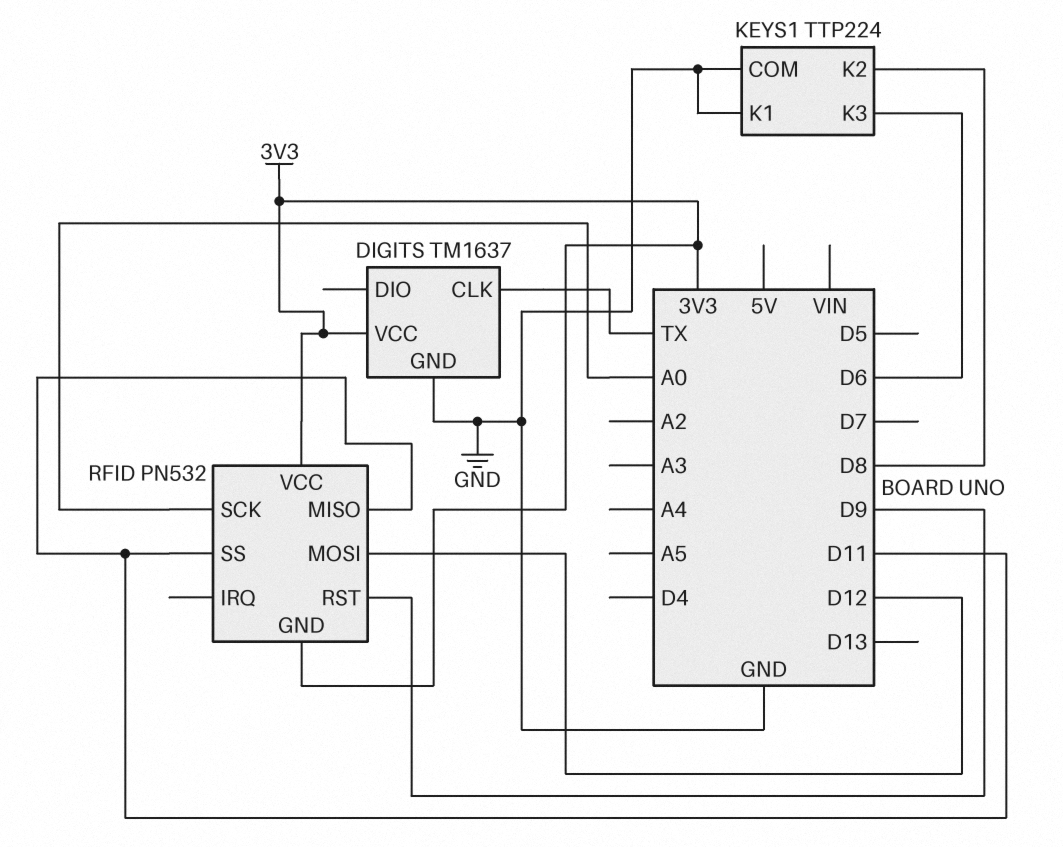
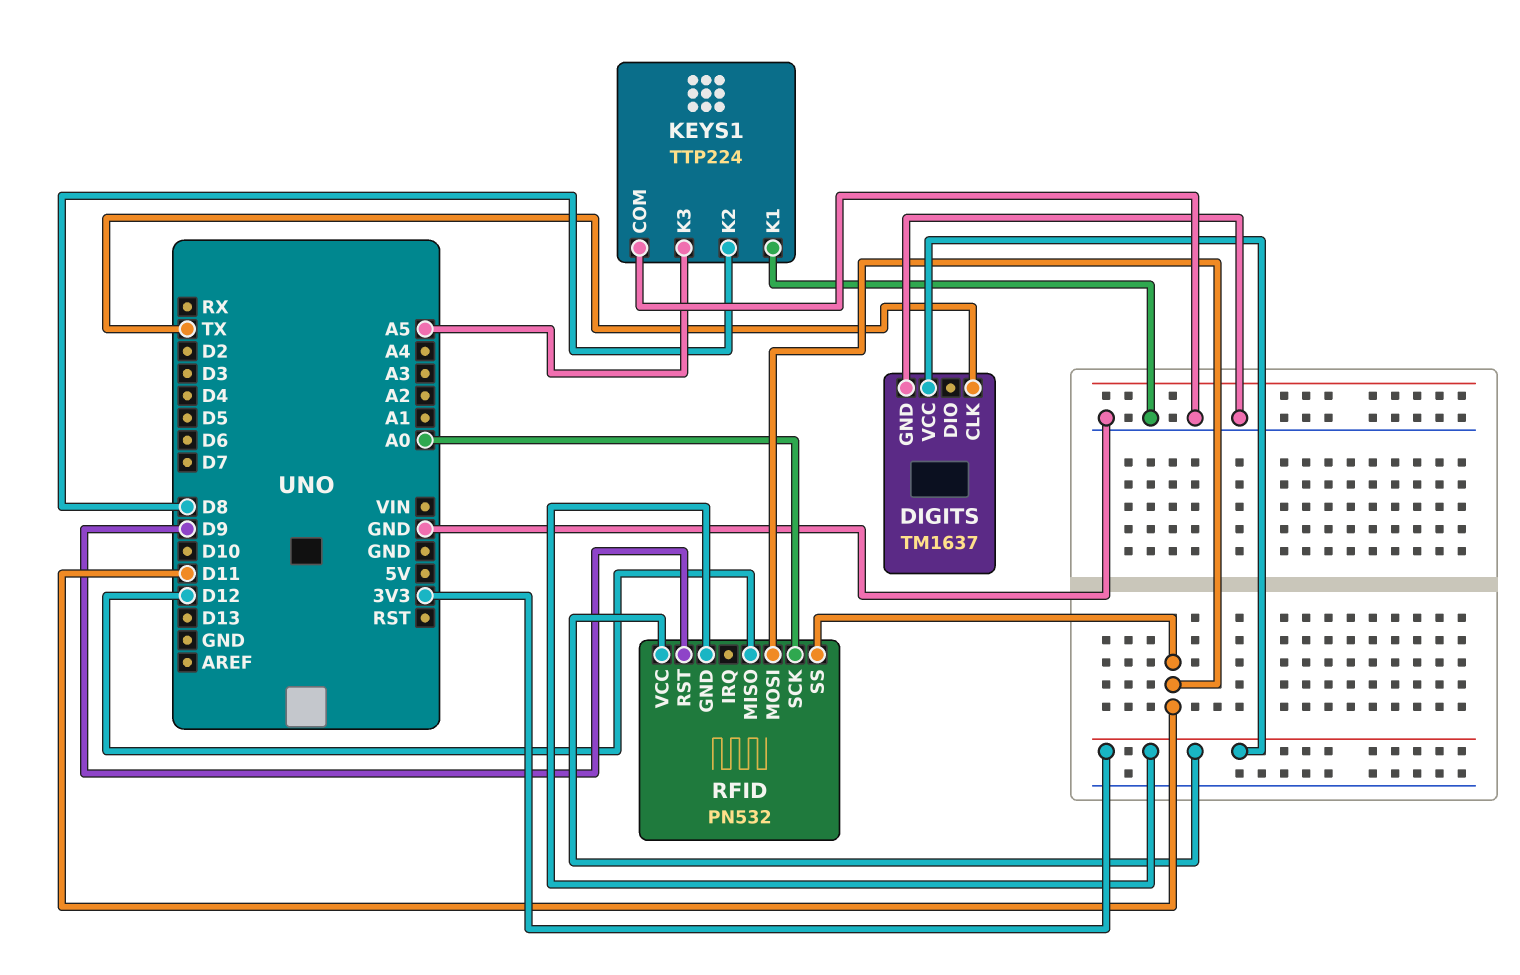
KEYS1 pin K3: D6 -> A5
RFID pin MISO: D11 -> D12
RFID pin MOSI: D12 -> D11

